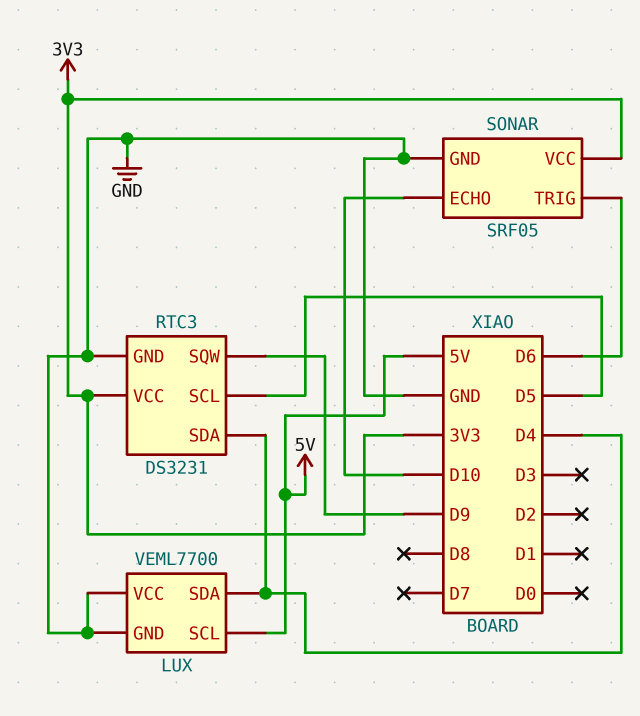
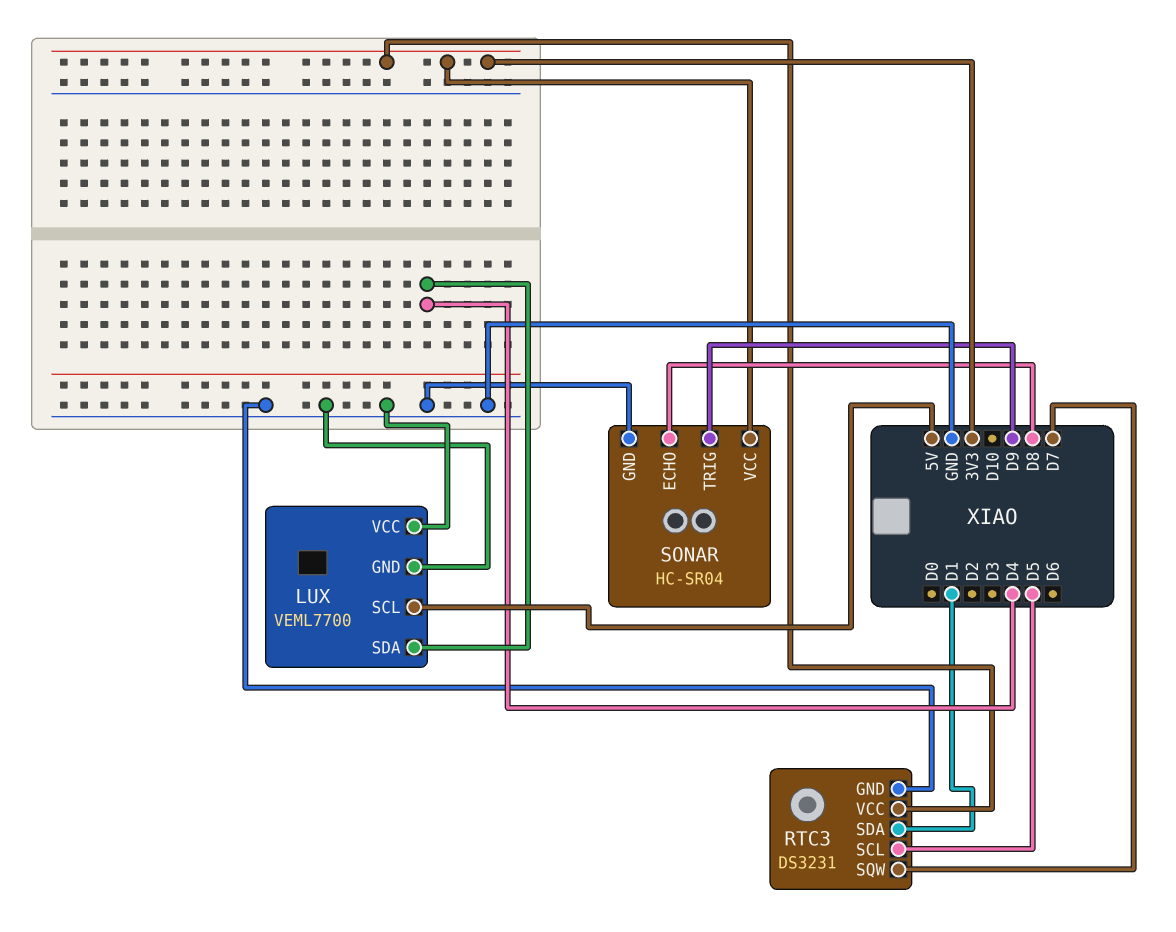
RTC3 pin SDA: D4 -> D1
RTC3 pin SQW: D9 -> D7
SONAR: SRF05 -> HC-SR04
SONAR pin ECHO: D10 -> D8
SONAR pin TRIG: D6 -> D9

